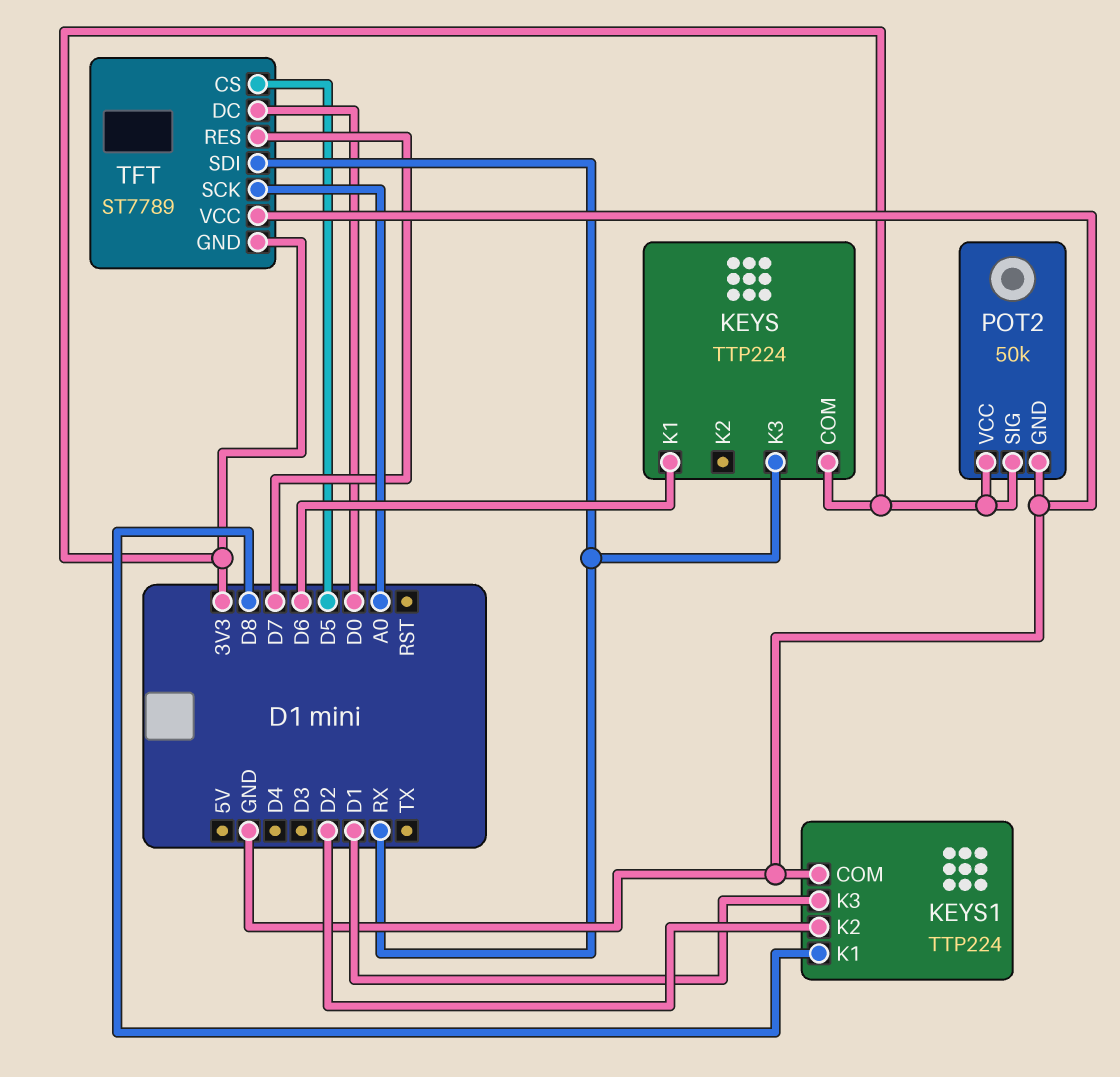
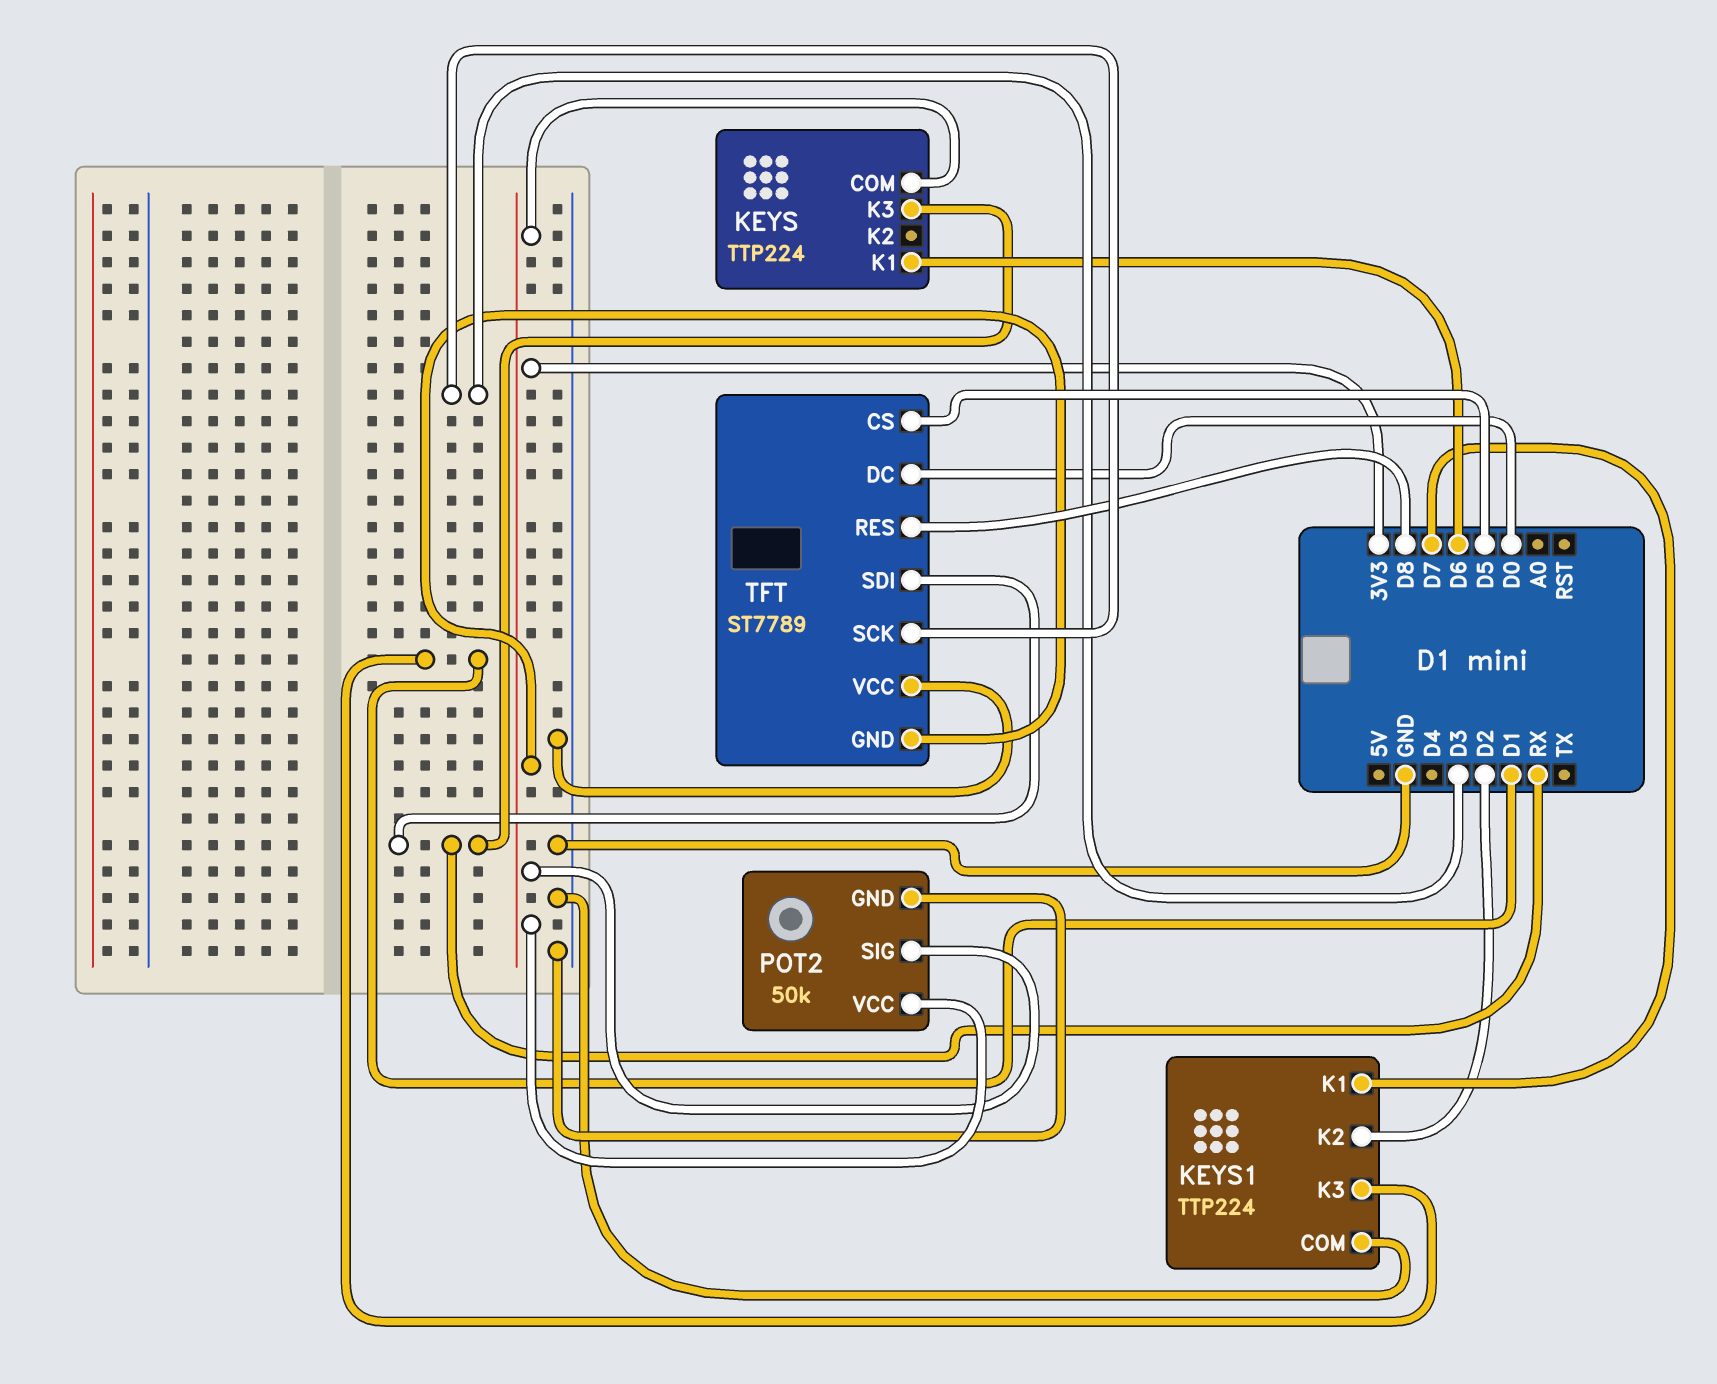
KEYS1 pin K1: D8 -> D7
TFT pin RES: D7 -> D8
TFT pin SCK: A0 -> D3

